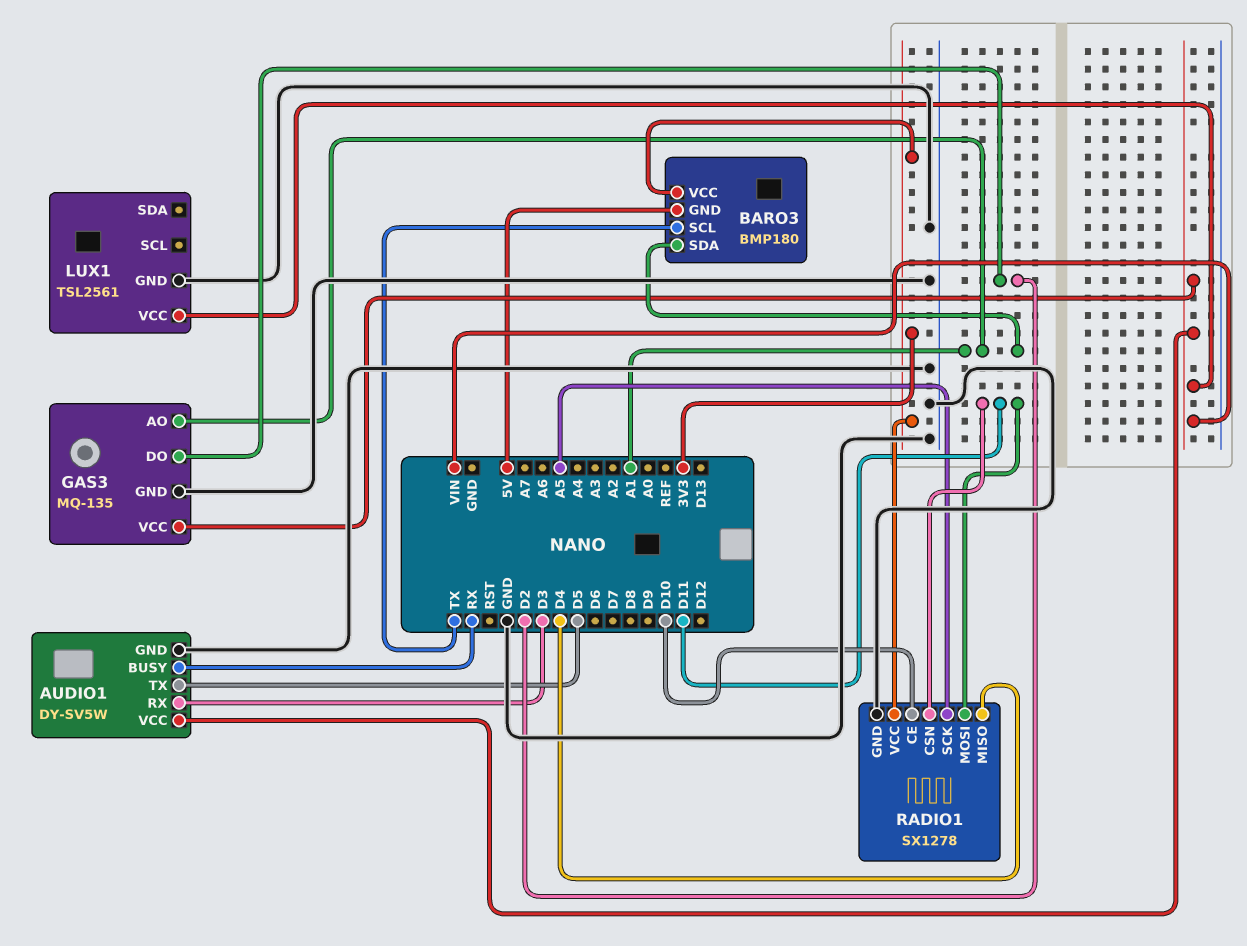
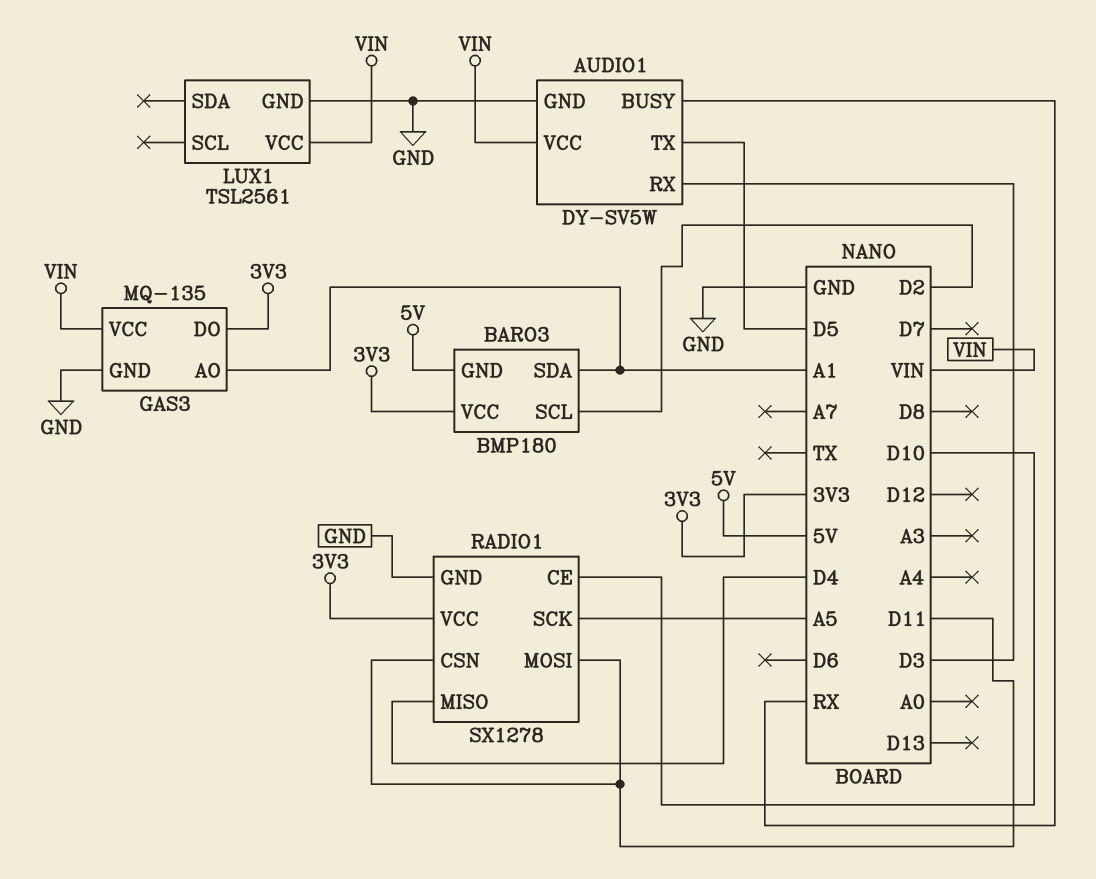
BARO3 pin SCL: TX -> D2
GAS3 pin DO: D2 -> 3V3

